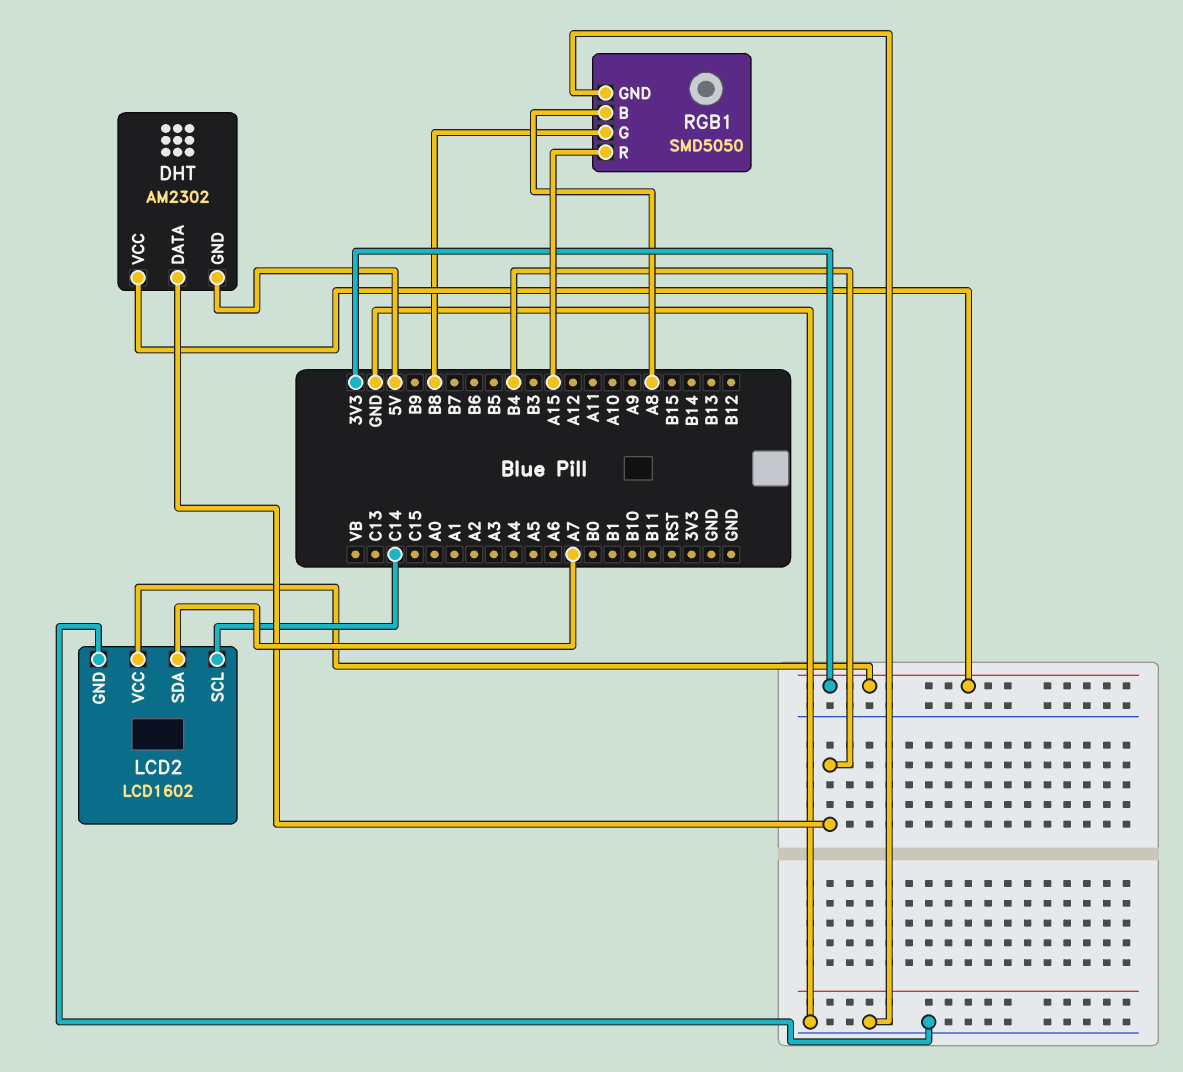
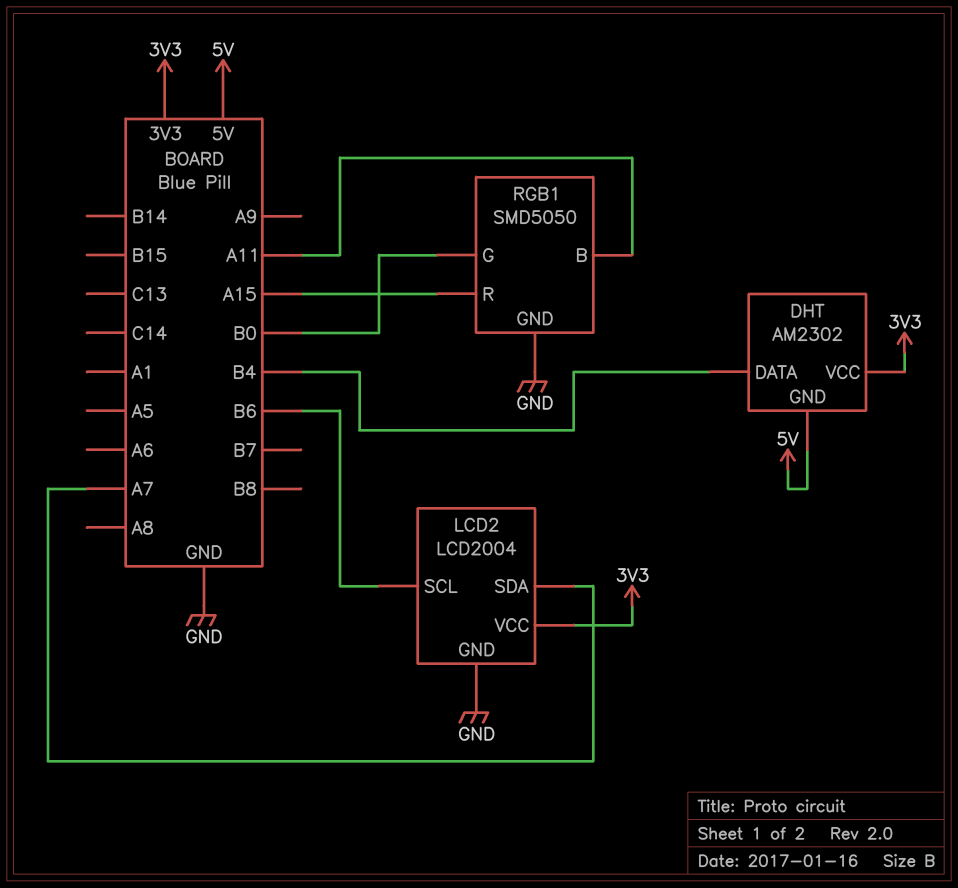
LCD2: LCD1602 -> LCD2004
LCD2 pin SCL: C14 -> B6
RGB1 pin B: A8 -> A11
RGB1 pin G: B8 -> B0

